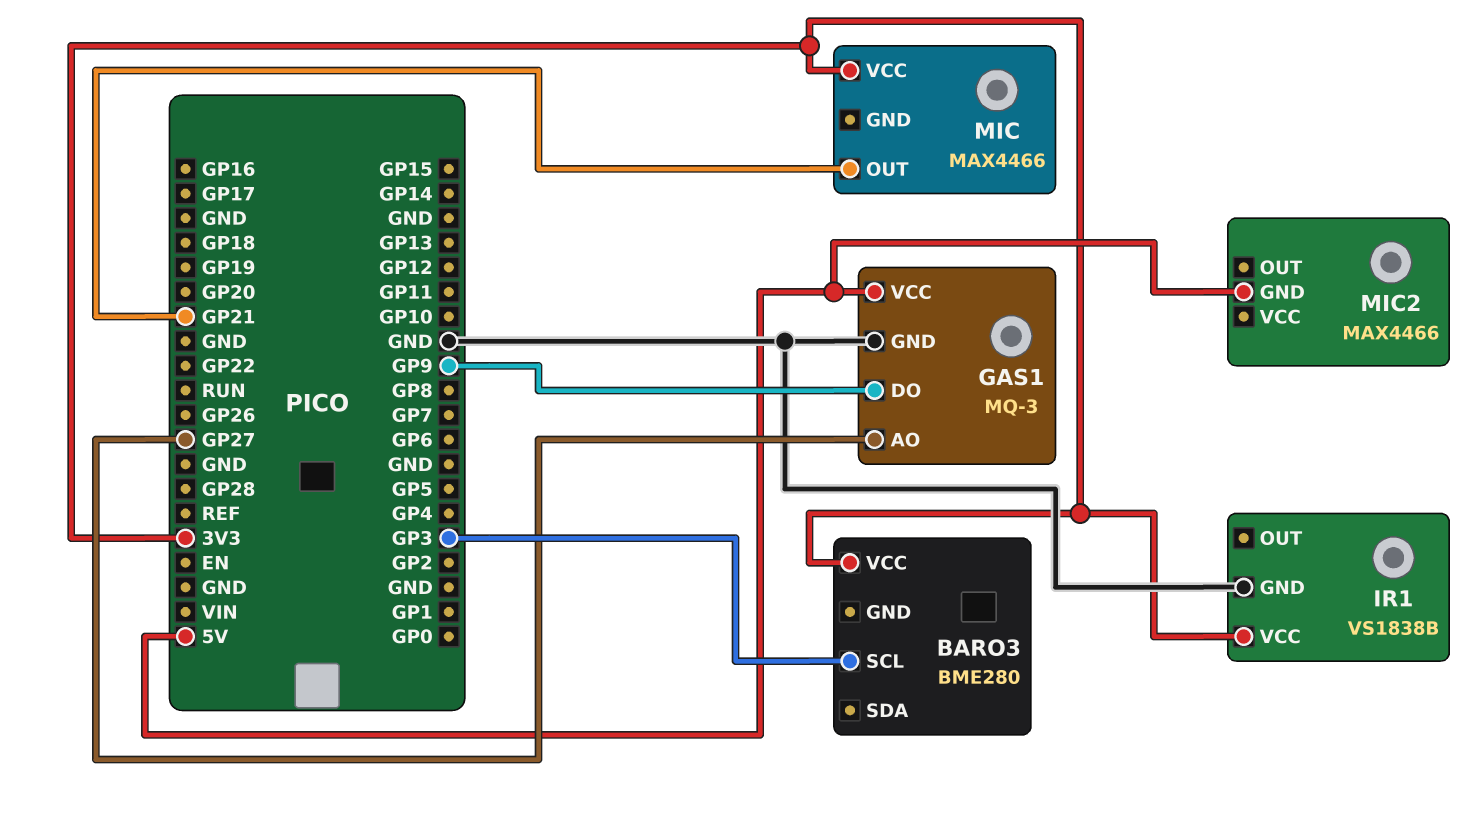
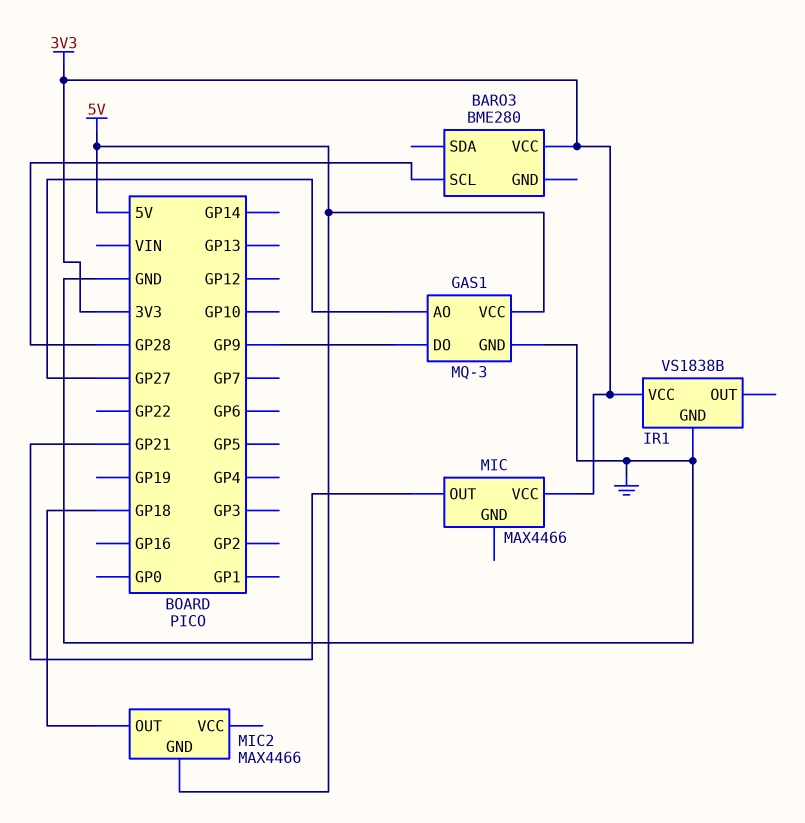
BARO3 pin SCL: GP3 -> GP28
MIC2 pin OUT: none -> GP18

